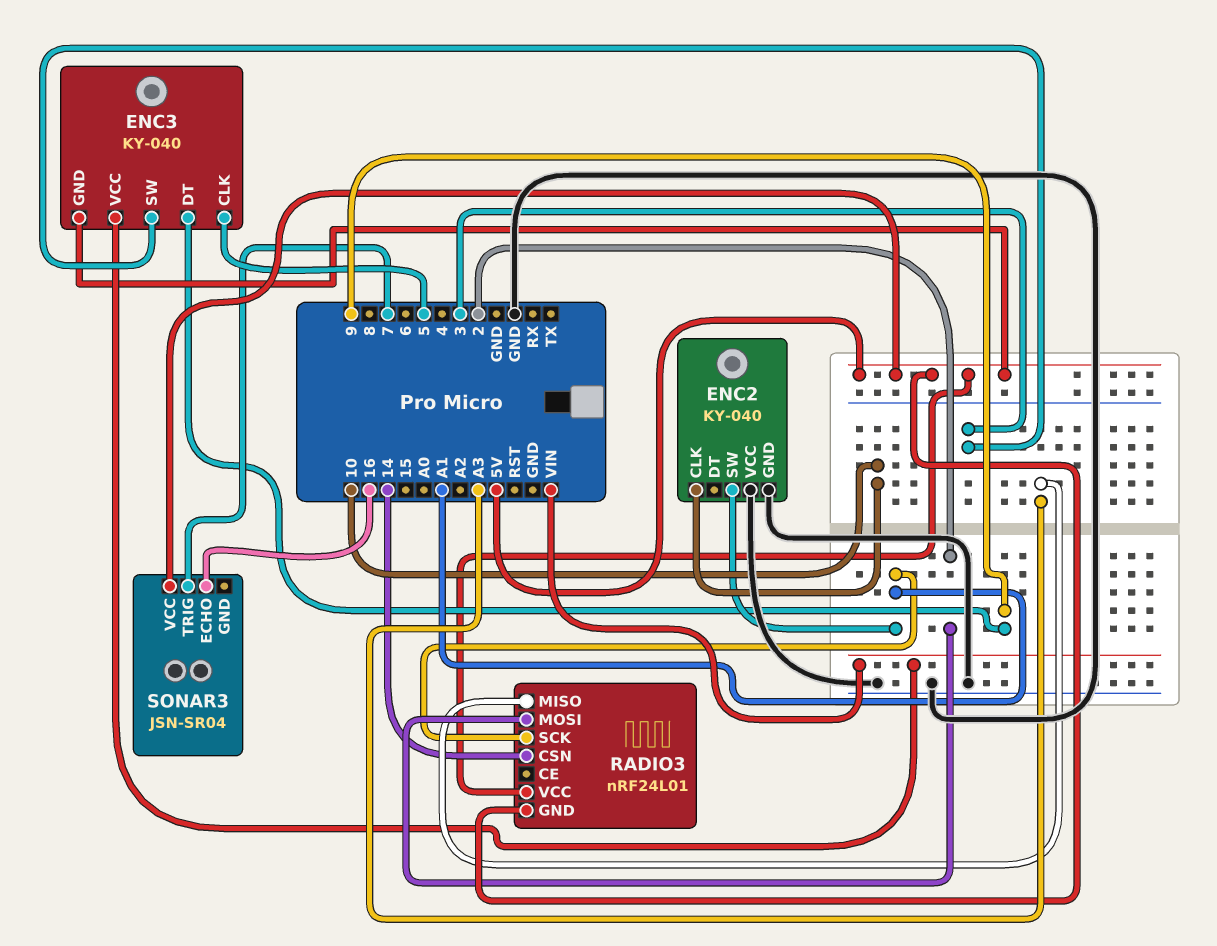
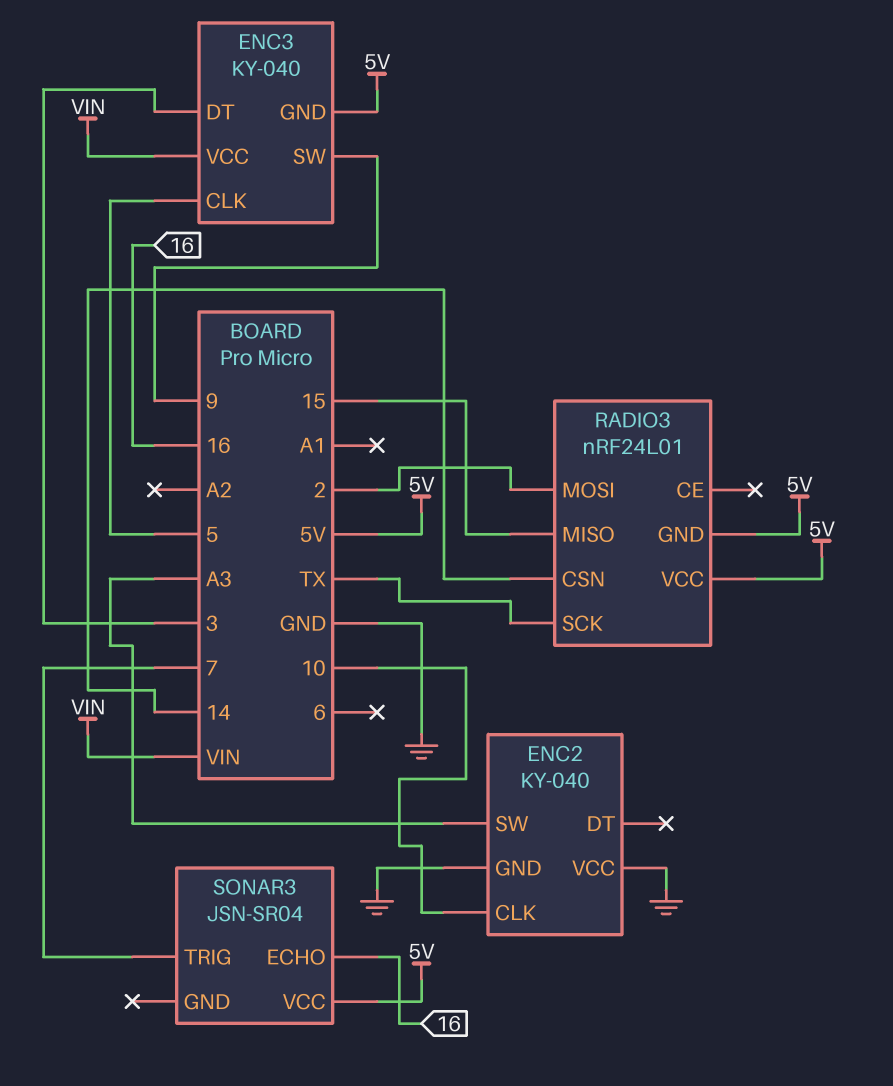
ENC2 pin SW: A1 -> A3
ENC3 pin DT: 9 -> 3
ENC3 pin SW: 3 -> 9
RADIO3 pin MISO: A3 -> 15
RADIO3 pin SCK: A1 -> TX

